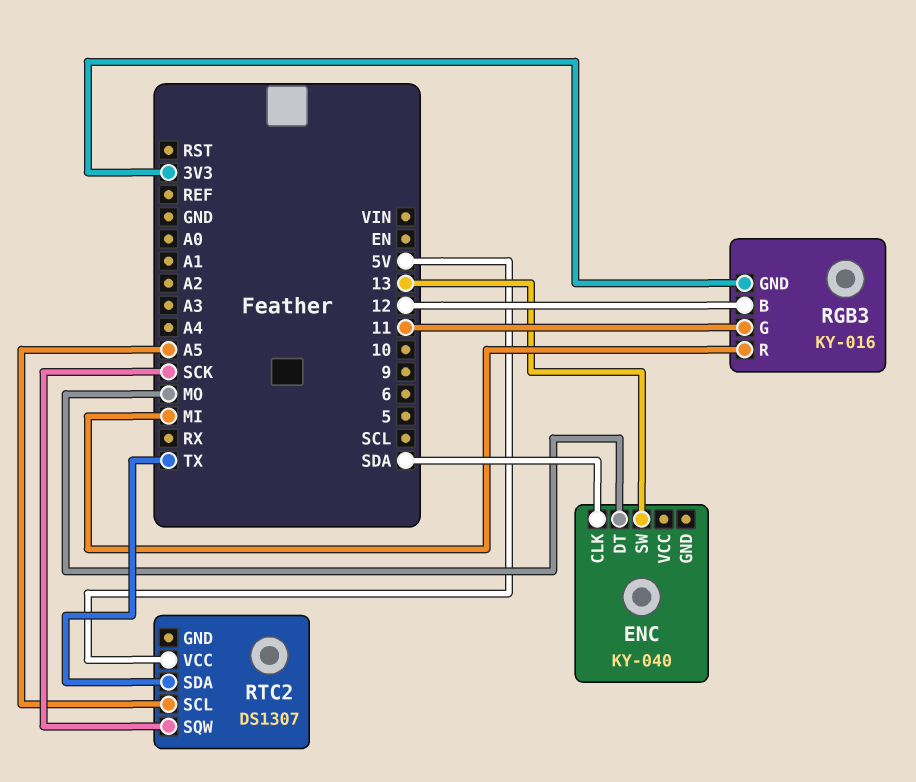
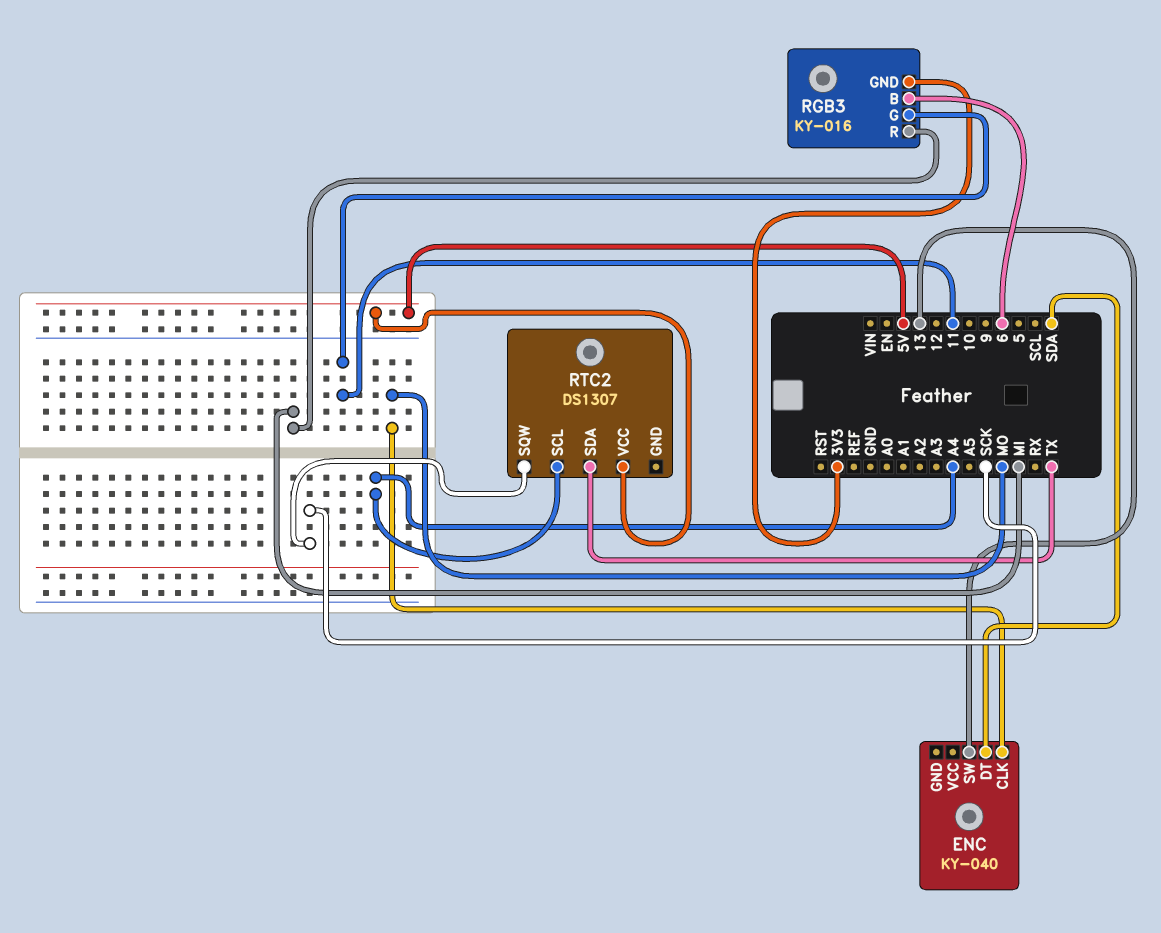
ENC pin CLK: SDA -> MO
ENC pin DT: MO -> SDA
RGB3 pin B: 12 -> 6
RTC2 pin SCL: A5 -> A4

